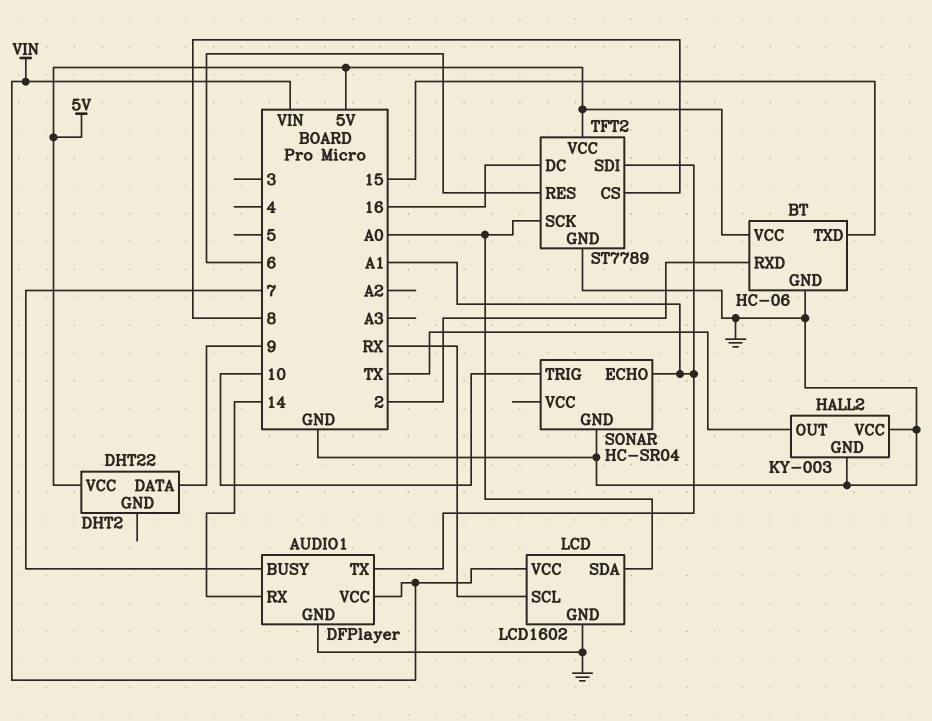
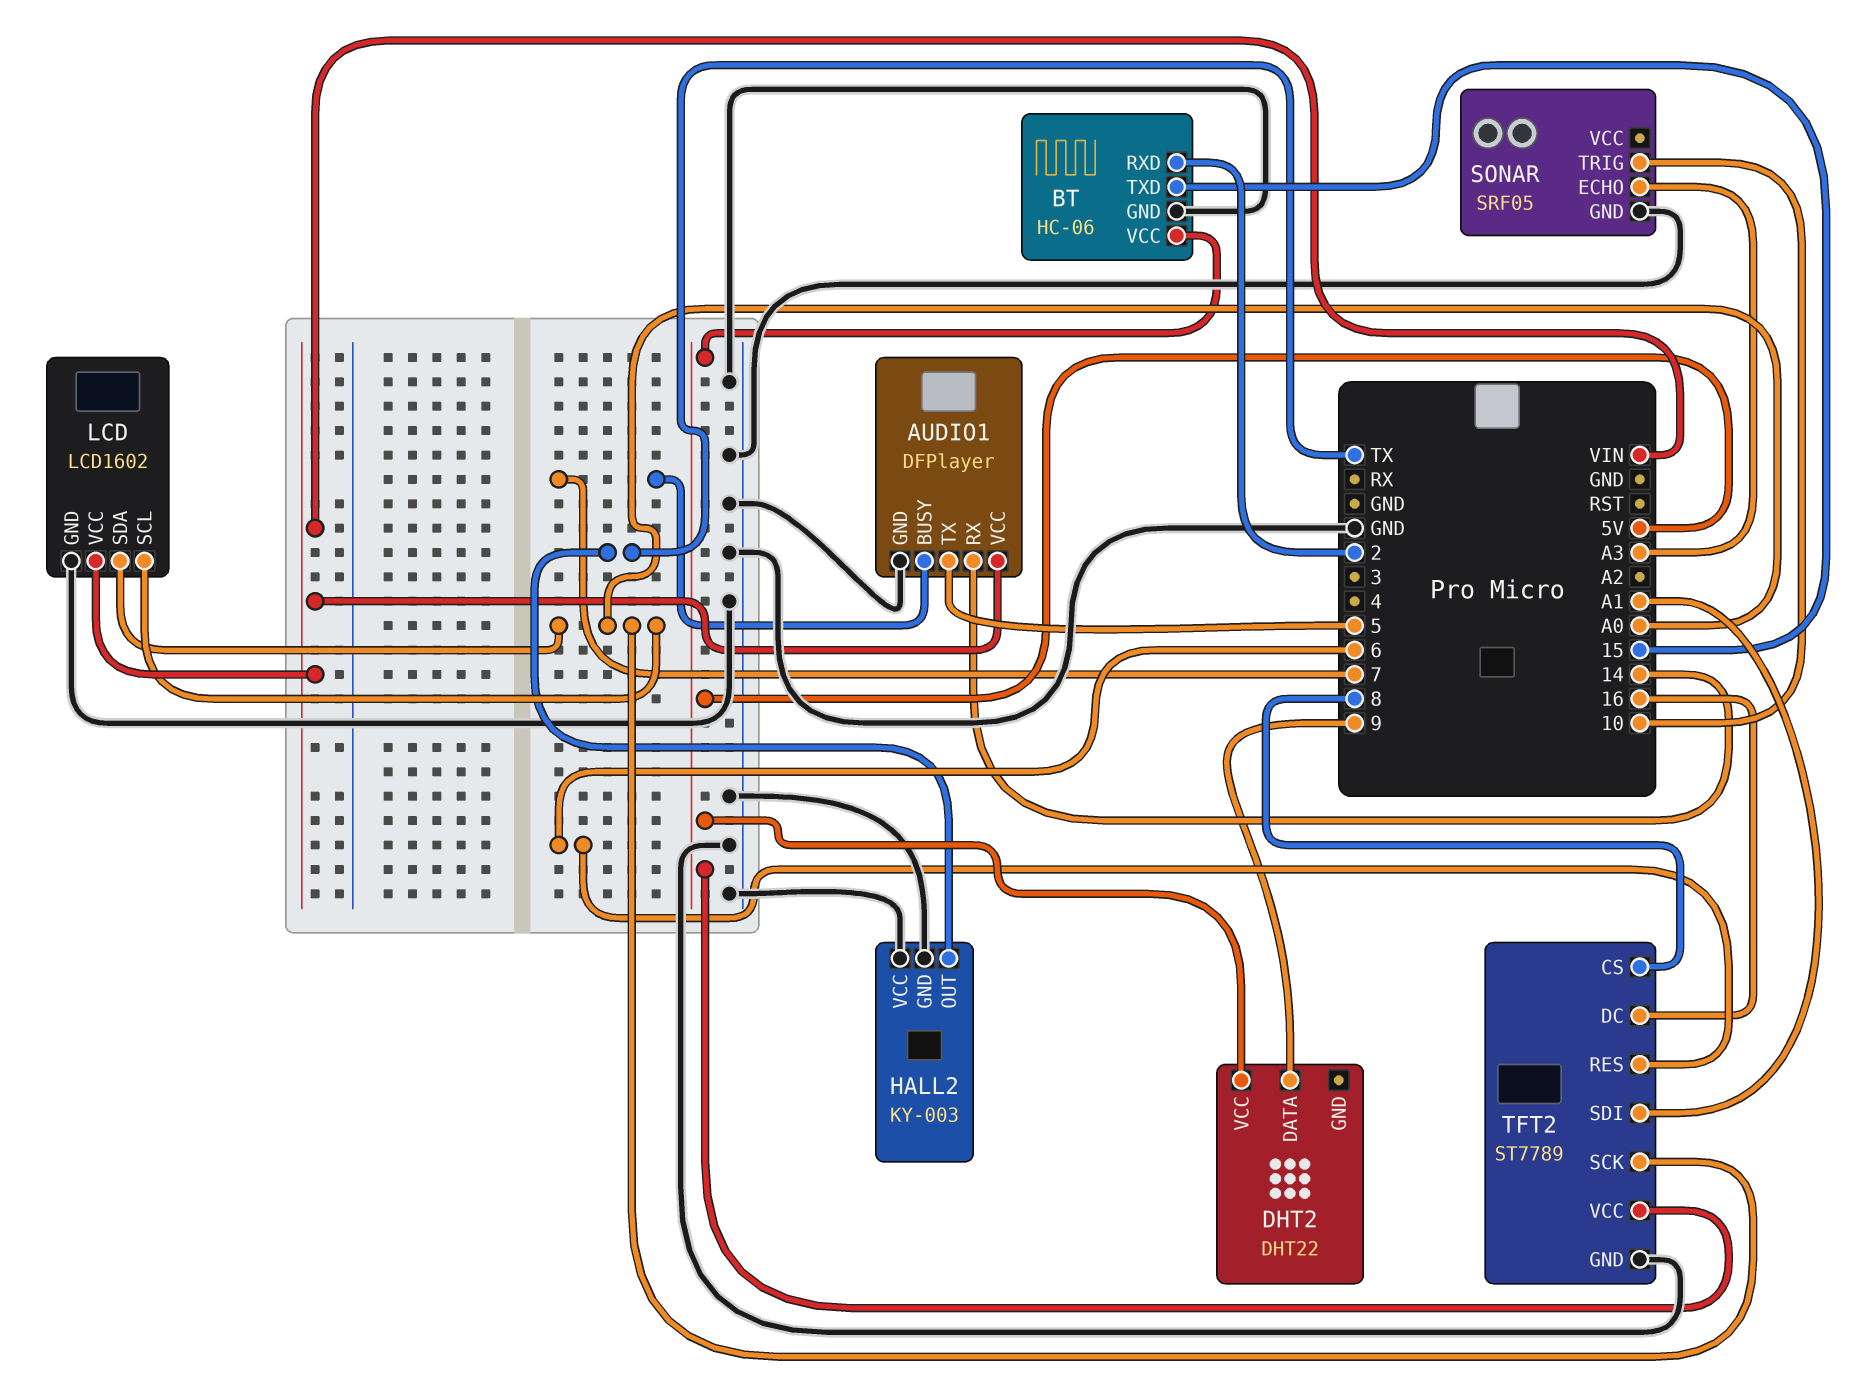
AUDIO1 pin TX: A1 -> 5
LCD pin SCL: RX -> A0
SONAR: HC-SR04 -> SRF05
SONAR pin ECHO: A1 -> A3

